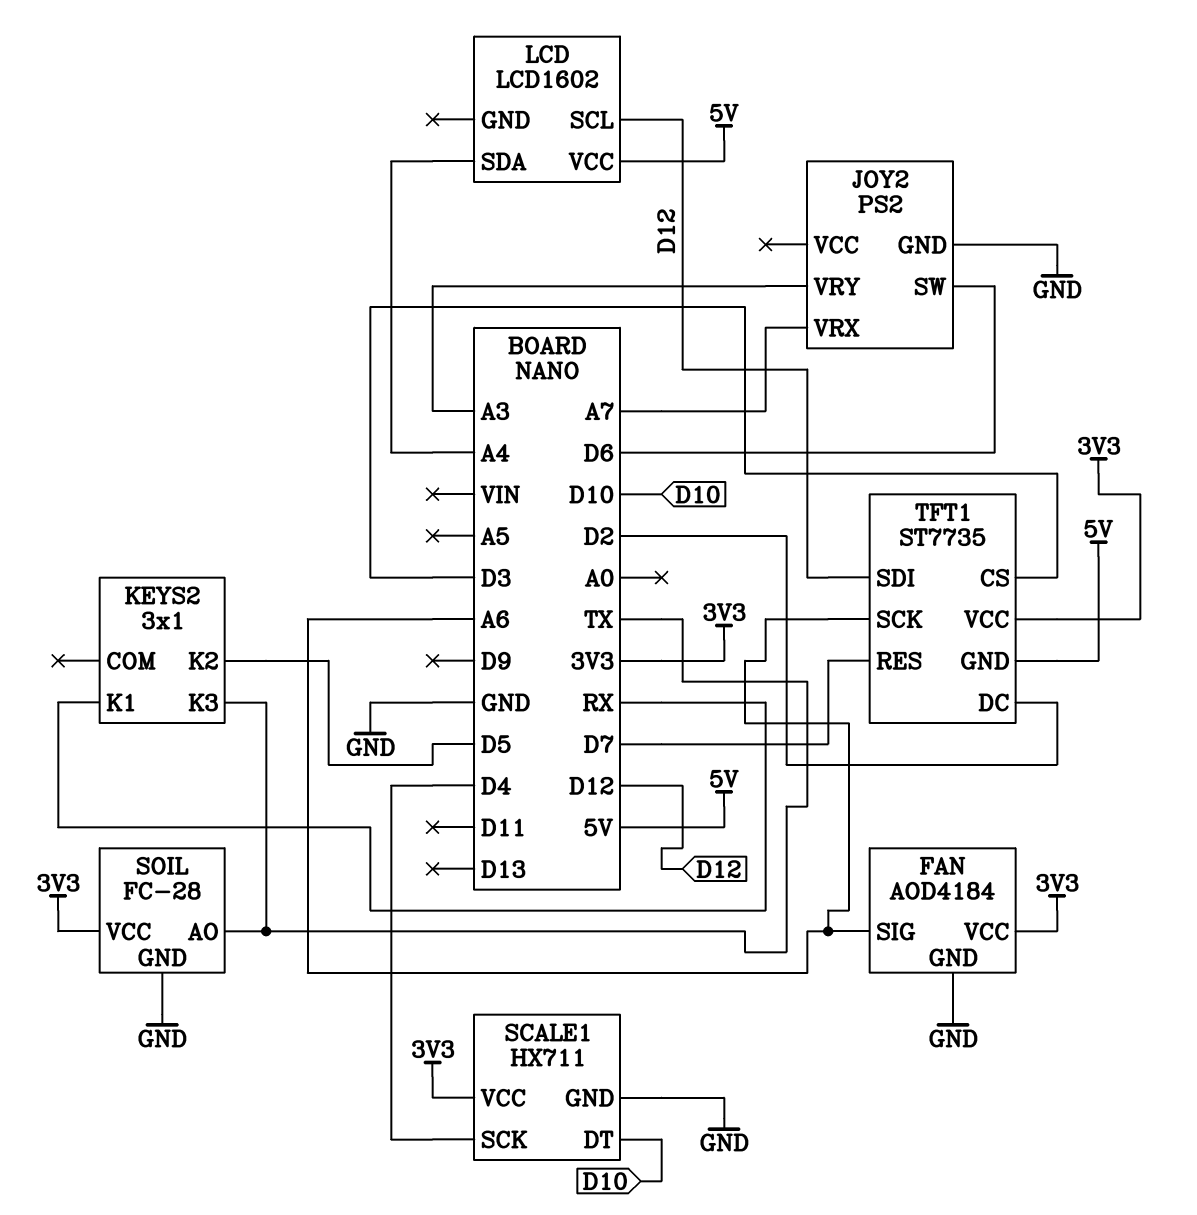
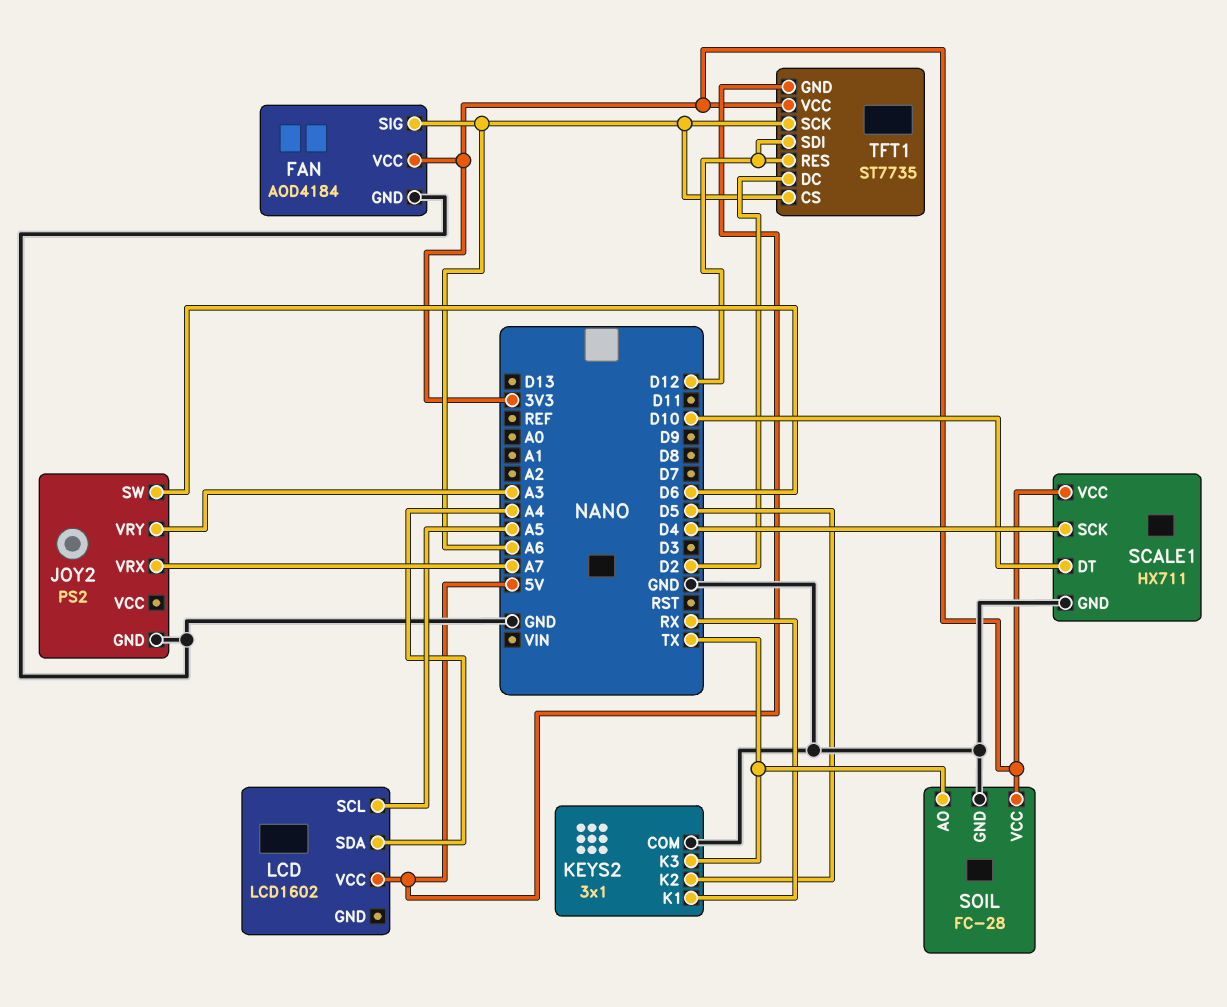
KEYS2 pin COM: none -> GND
LCD pin SCL: D12 -> A5
TFT1 pin CS: D3 -> A6
TFT1 pin RES: D7 -> D12

